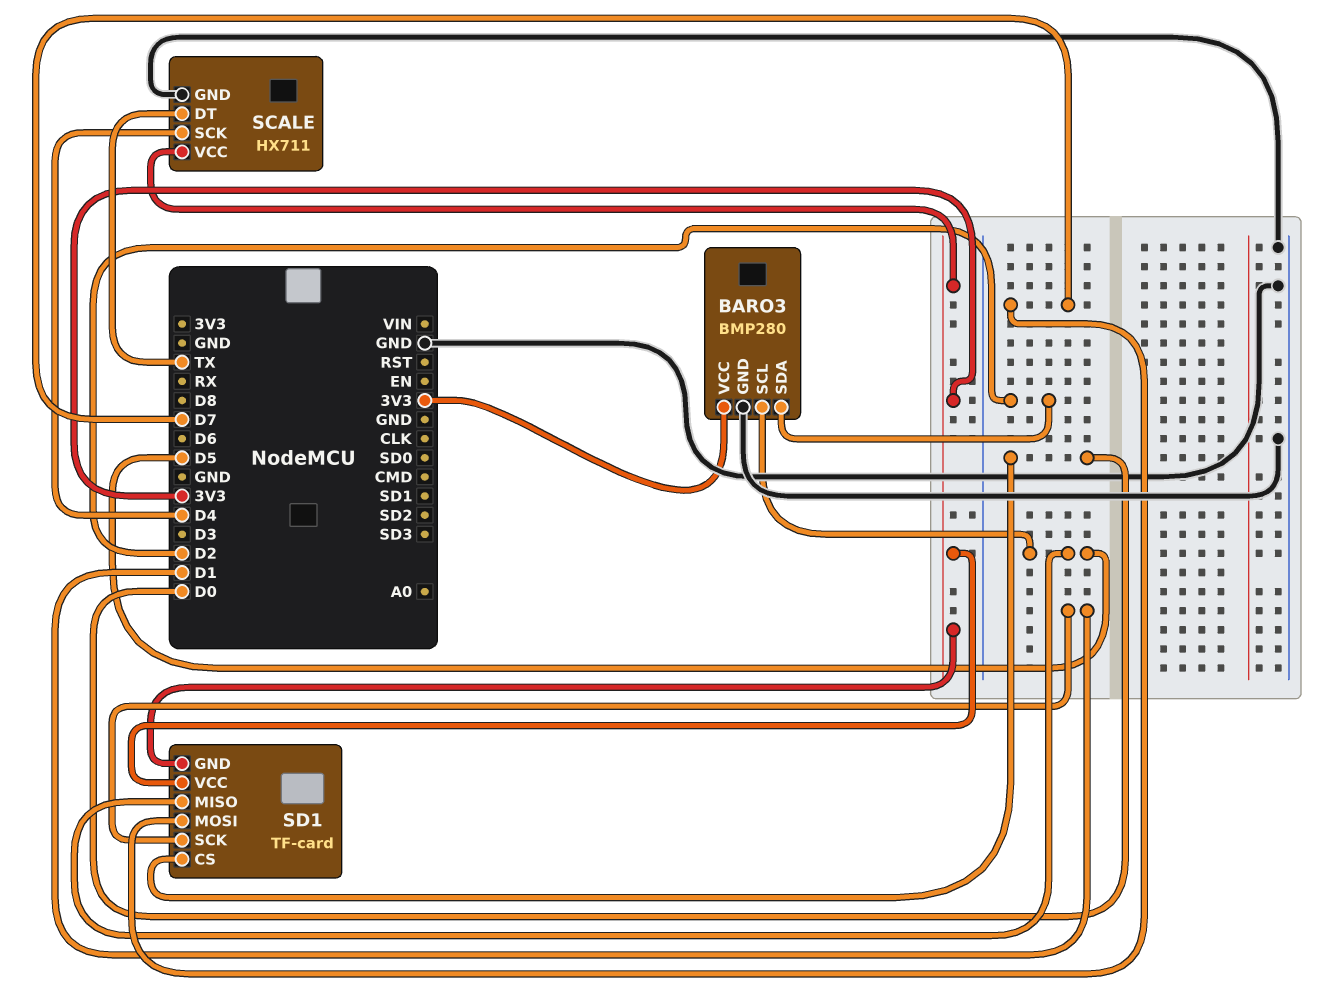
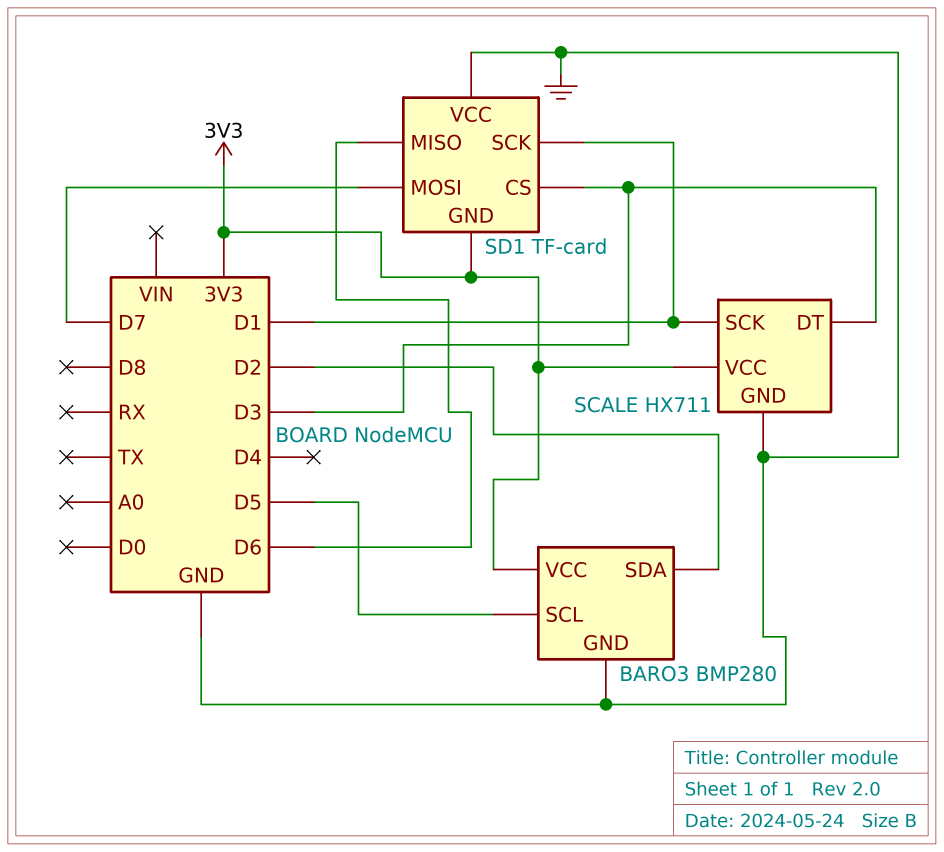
SCALE pin DT: TX -> D3
SCALE pin SCK: D4 -> D1
SD1 pin CS: D0 -> D3
SD1 pin MISO: D5 -> D6
SD1 pin VCC: 3V3 -> GND

